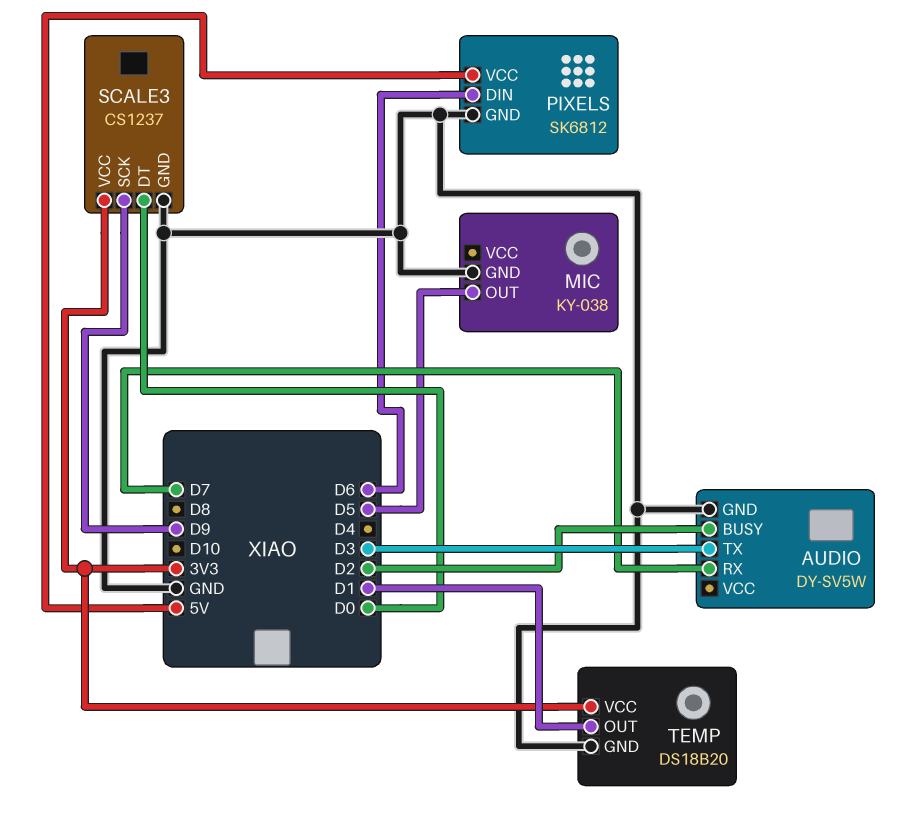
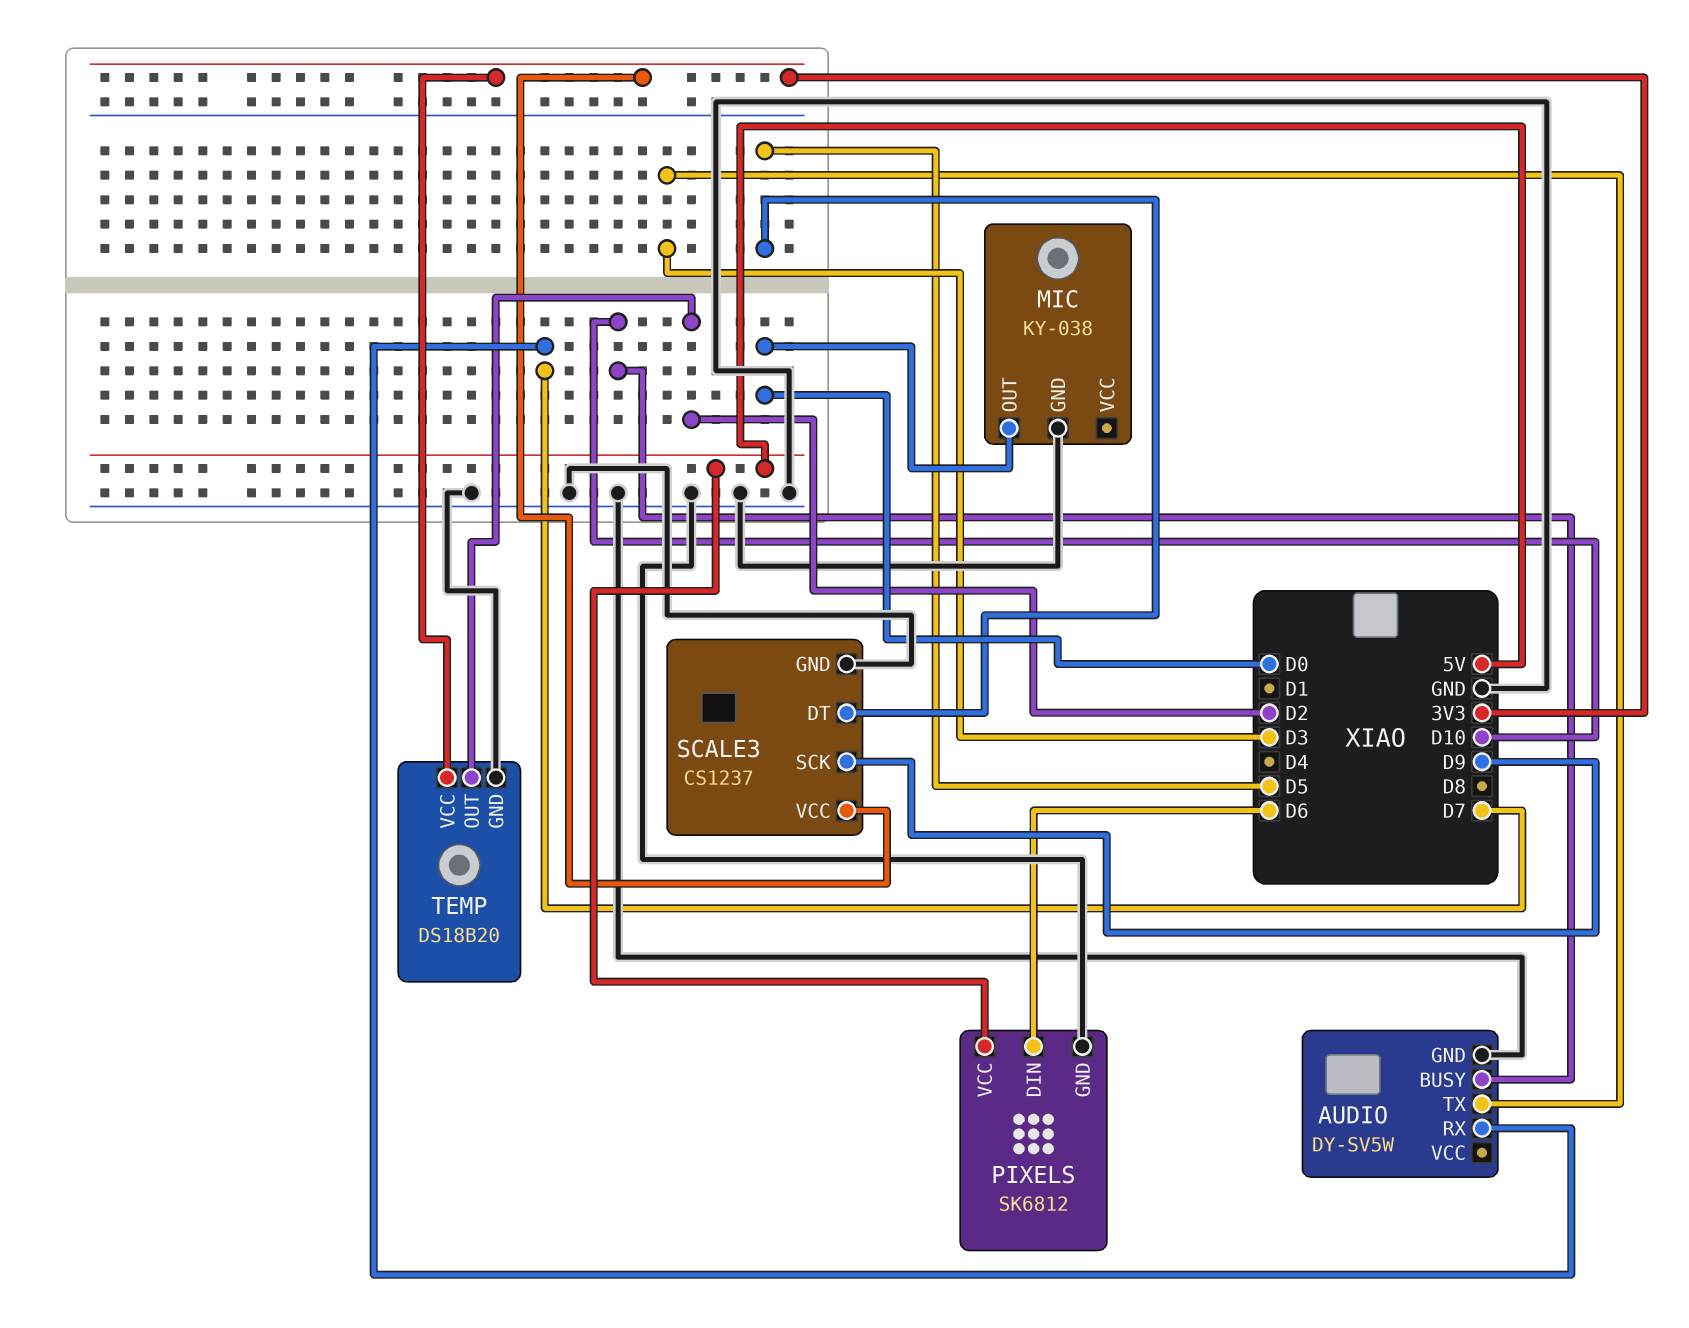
AUDIO pin BUSY: D2 -> D10
MIC pin OUT: D5 -> D0
SCALE3 pin DT: D0 -> D5
TEMP pin OUT: D1 -> D2

